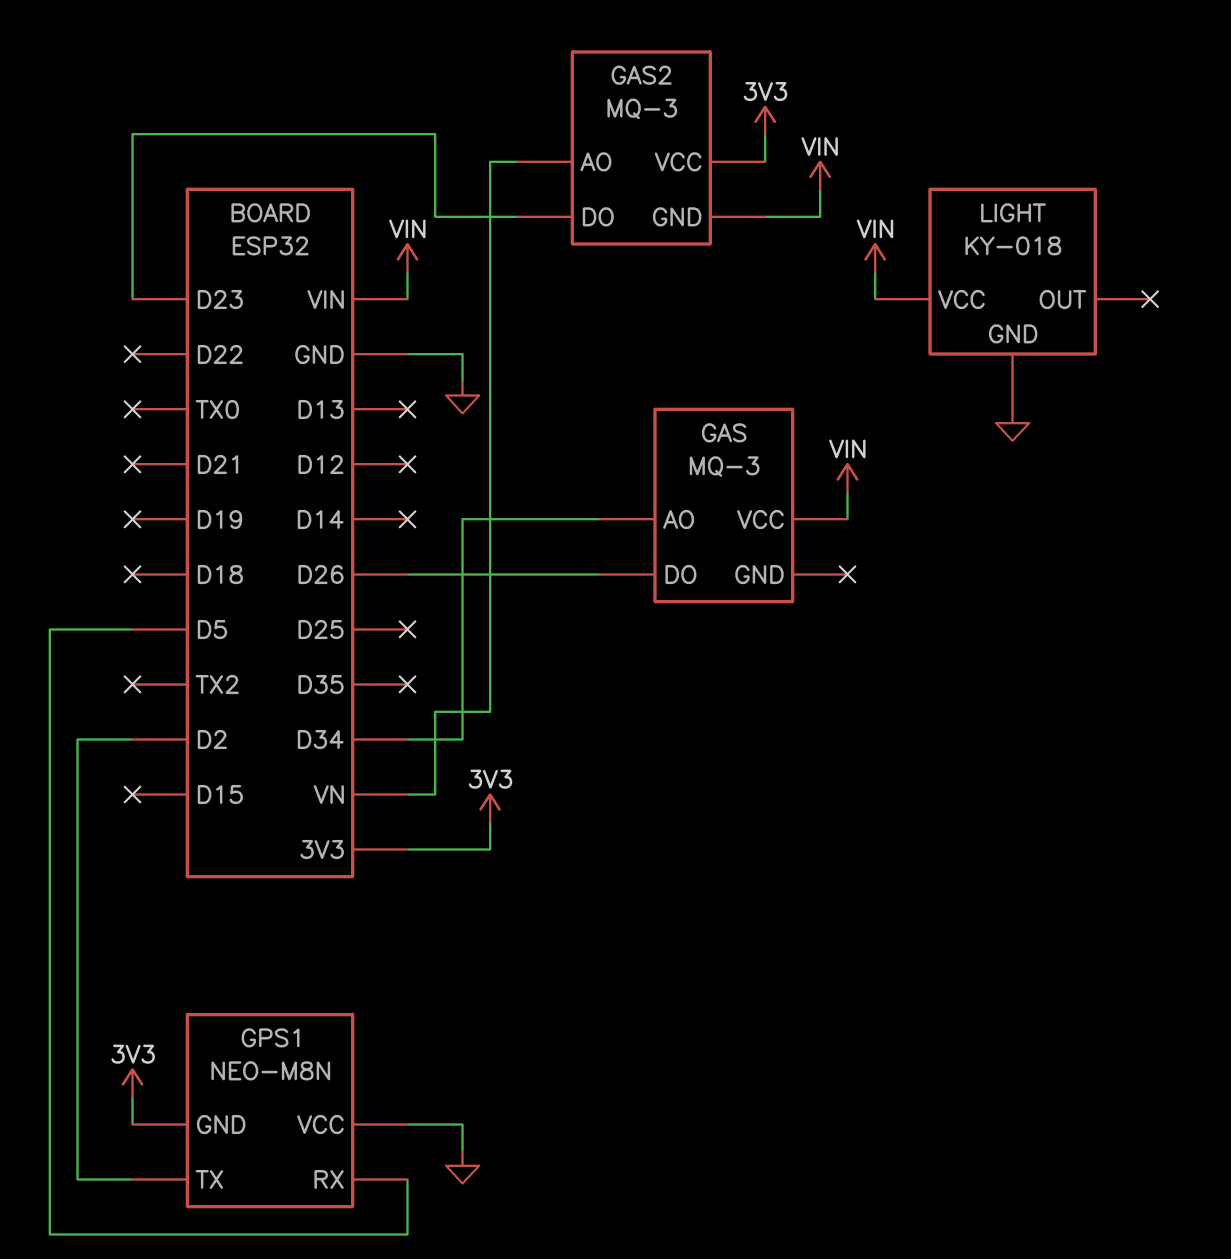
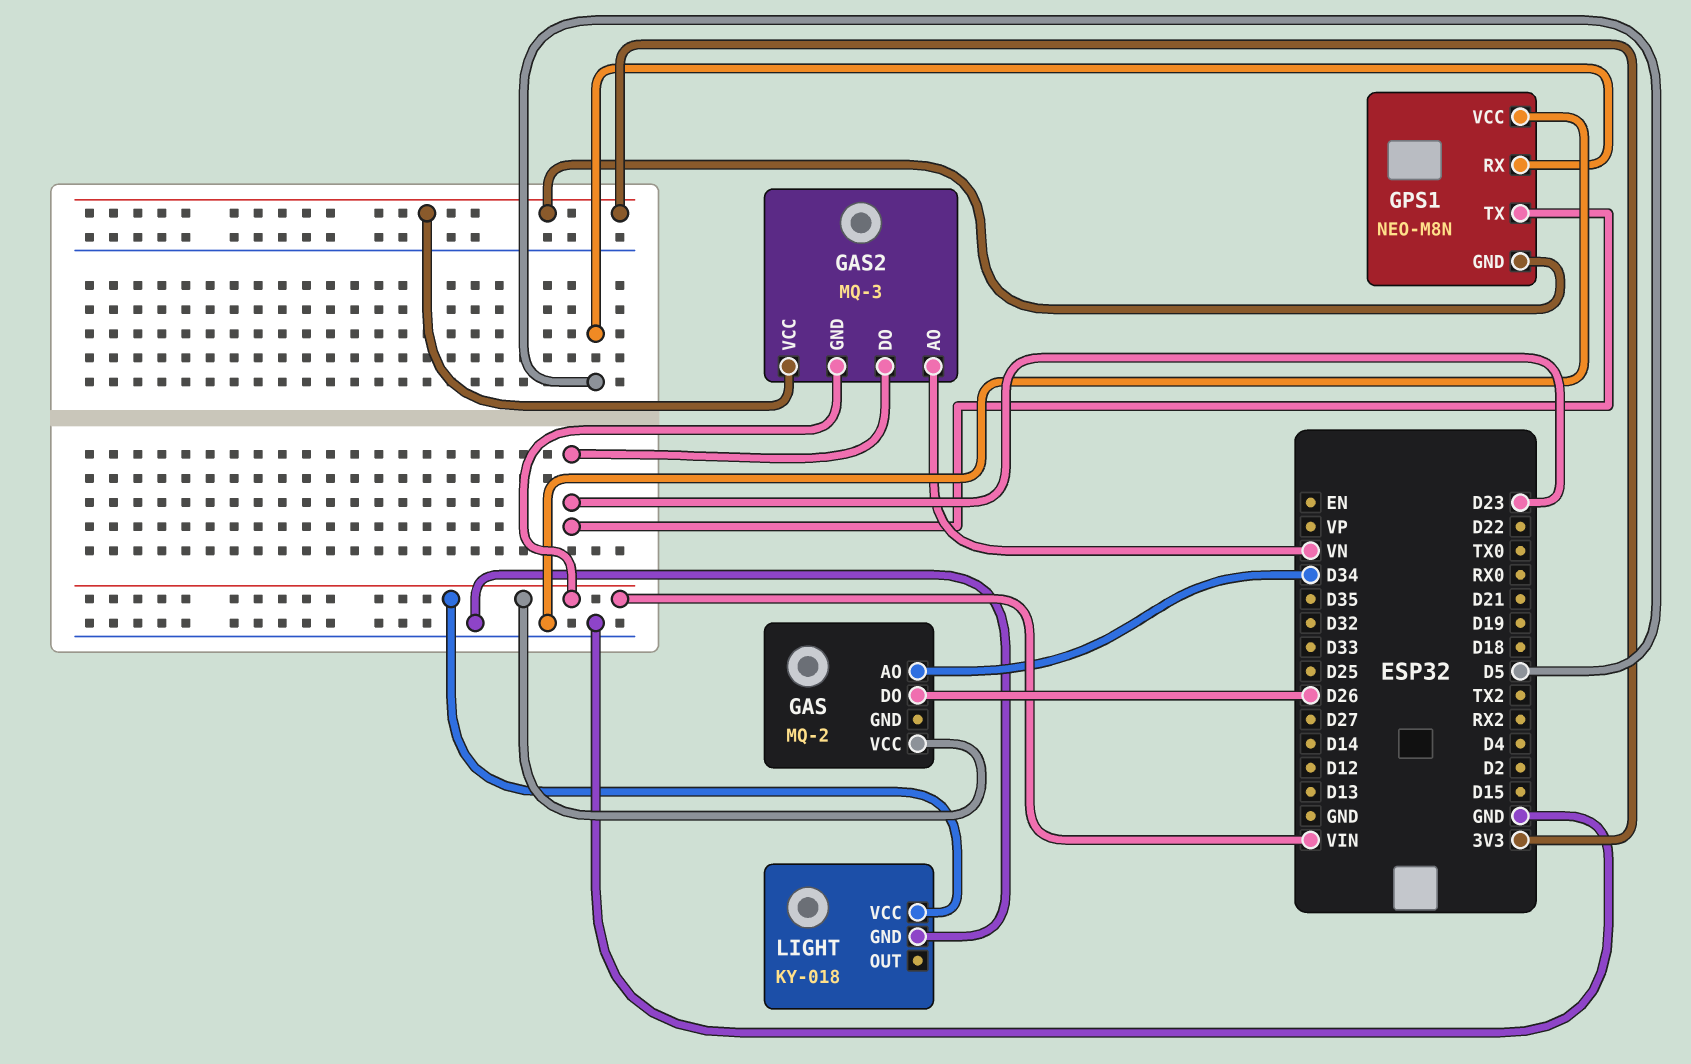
GAS: MQ-3 -> MQ-2
GPS1 pin TX: D2 -> D23

